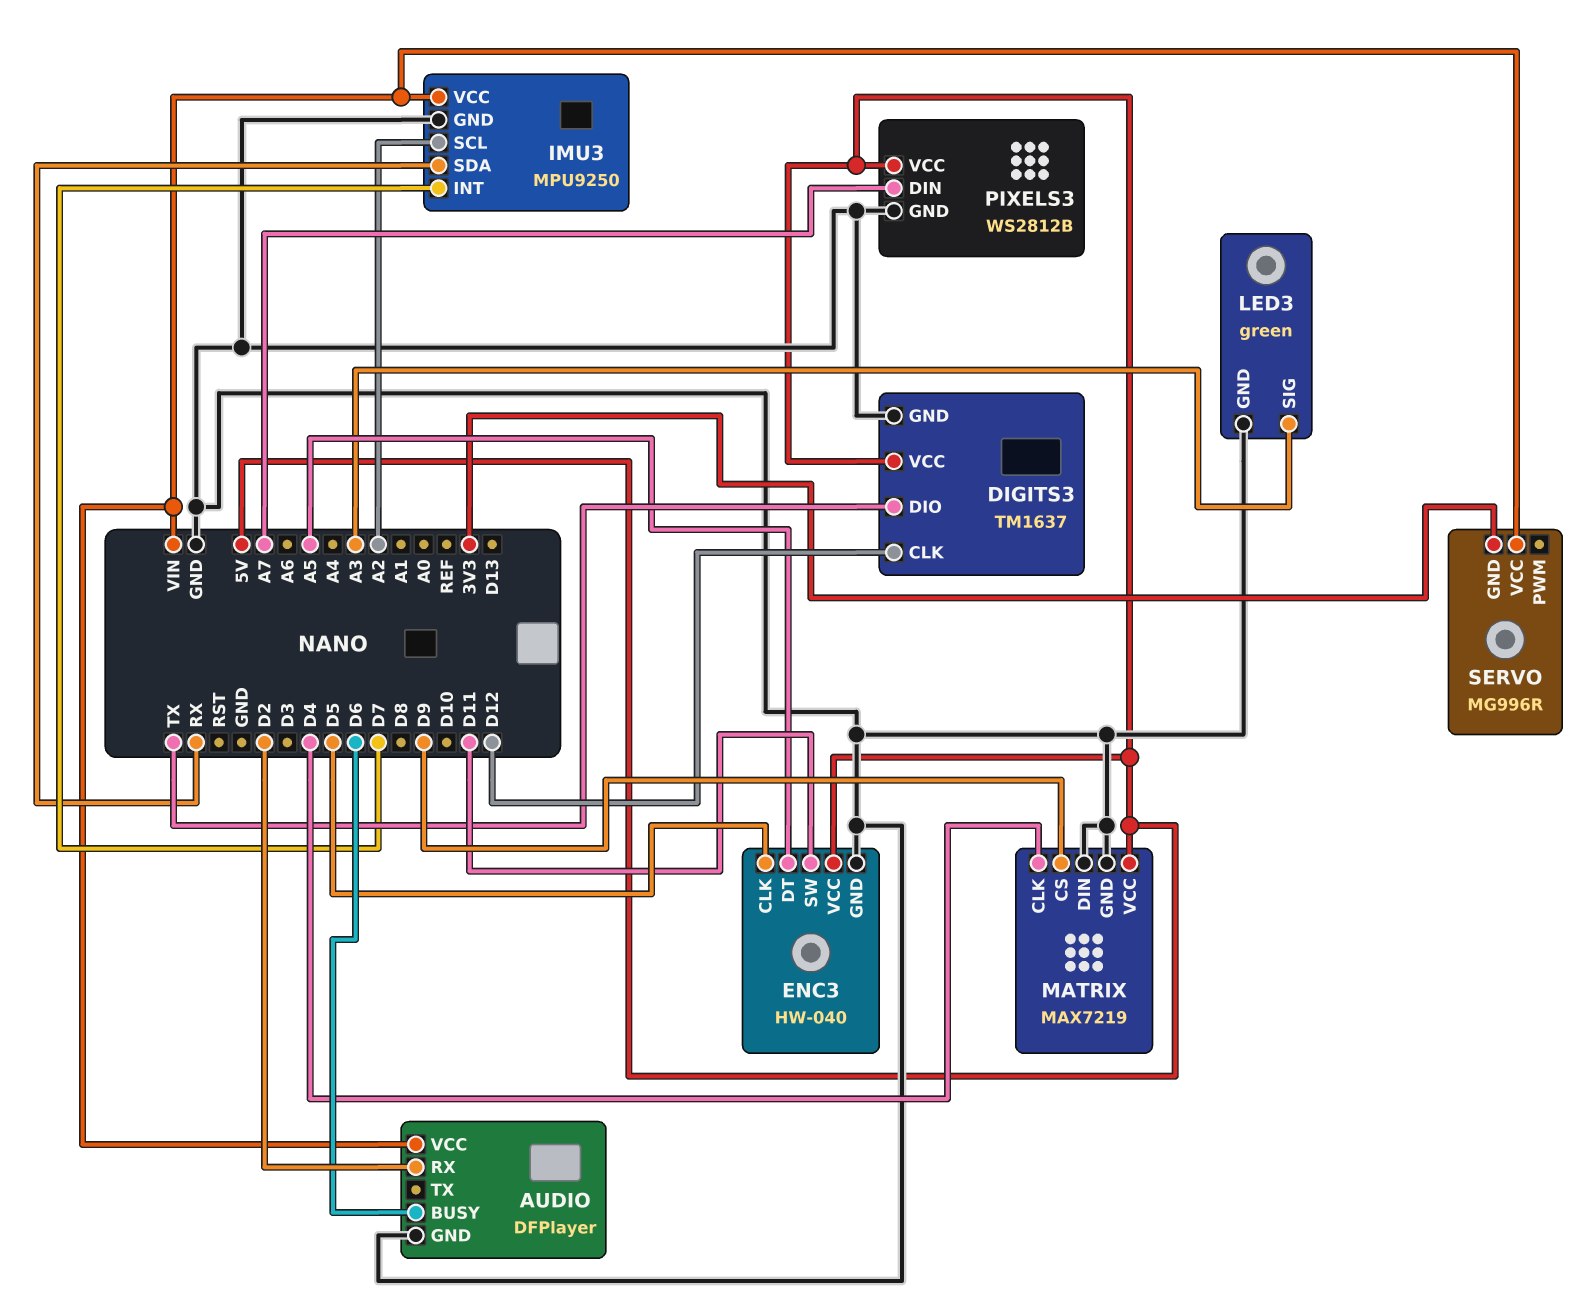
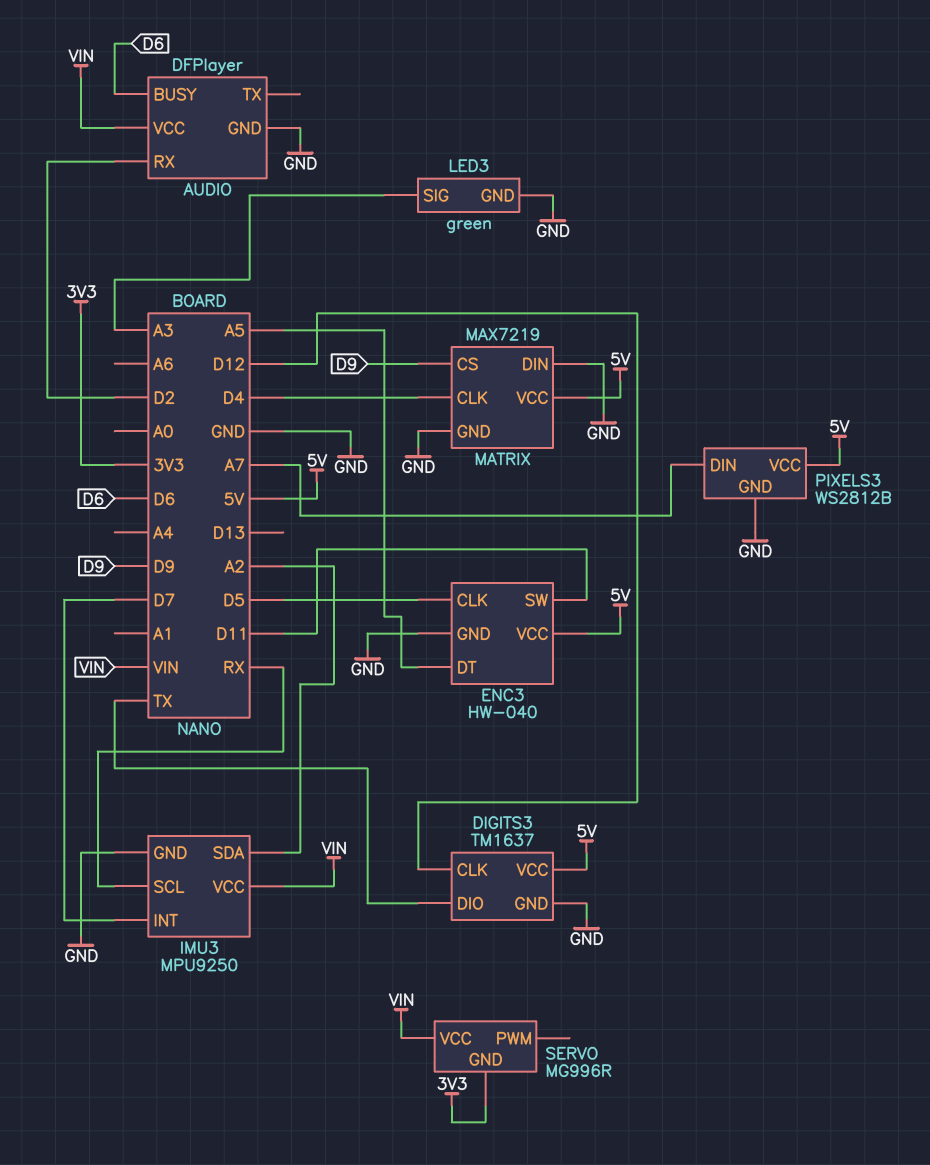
IMU3 pin SCL: A2 -> RX
IMU3 pin SDA: RX -> A2

